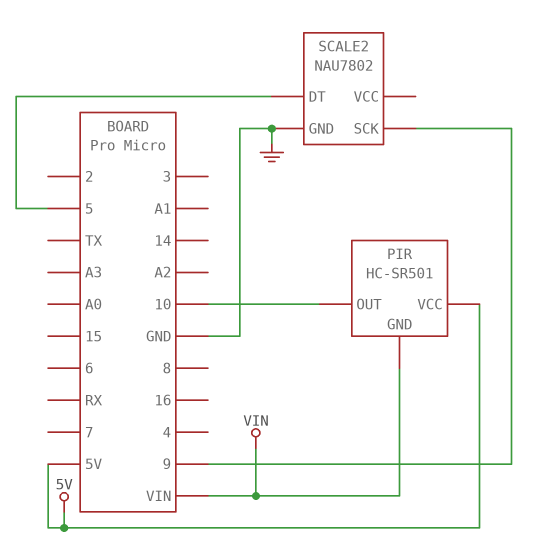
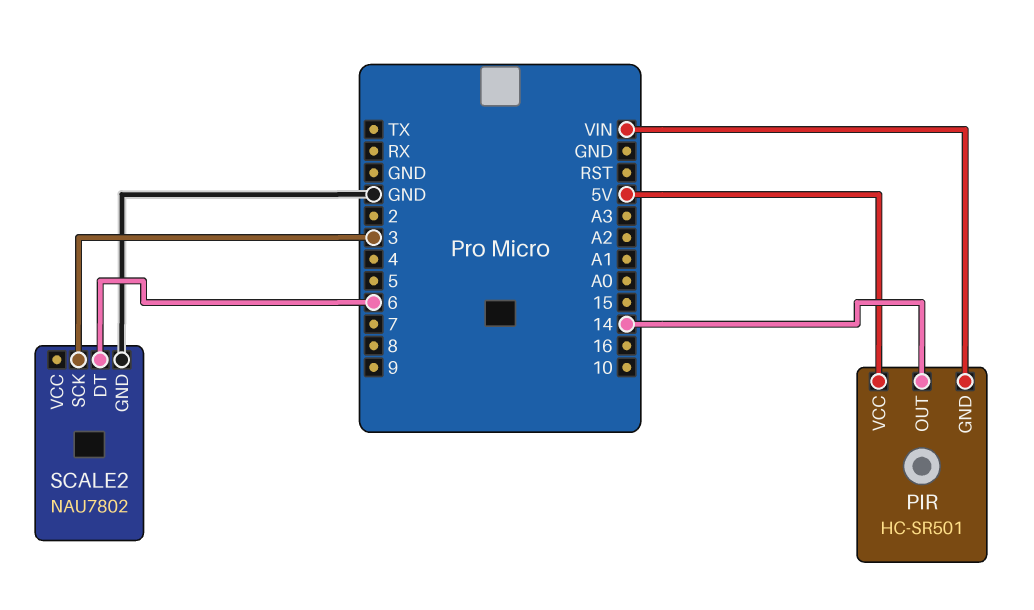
PIR pin OUT: 10 -> 14
SCALE2 pin DT: 5 -> 6
SCALE2 pin SCK: 9 -> 3

